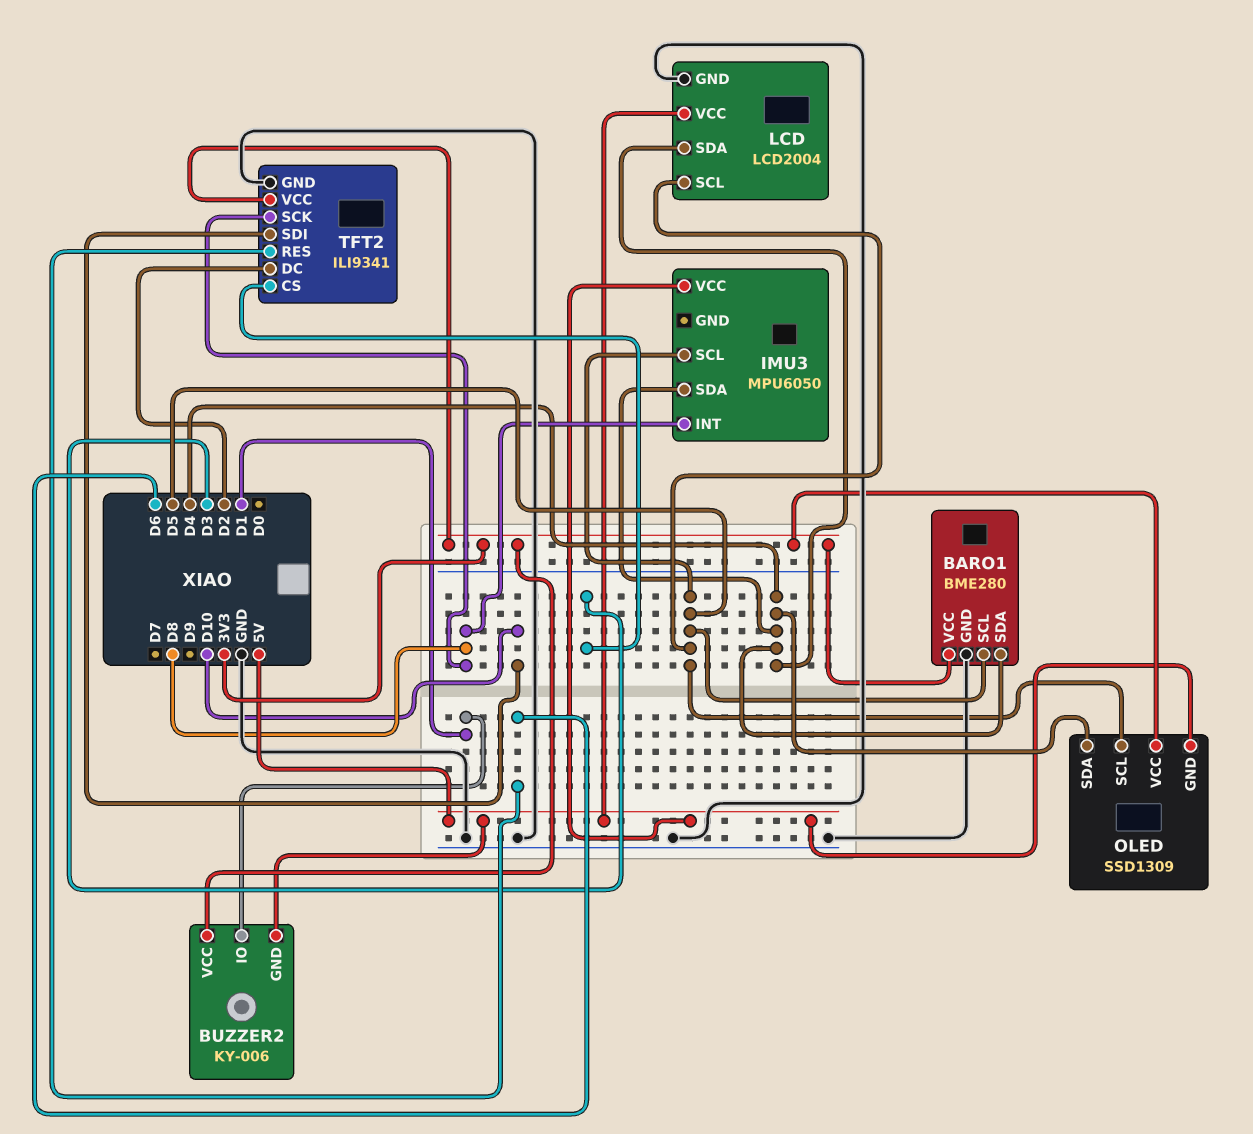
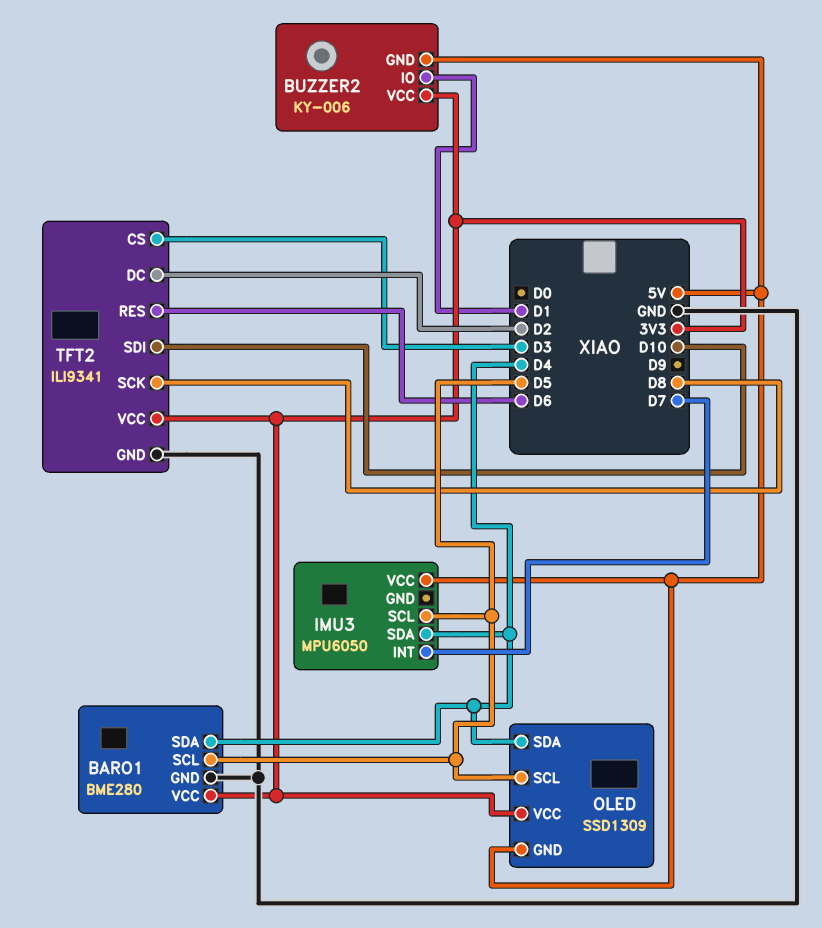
IMU3 pin INT: D8 -> D7
LCD: LCD2004 -> none
LCD pin GND: GND -> none
LCD pin SCL: D5 -> none
LCD pin SDA: D4 -> none
LCD pin VCC: 5V -> none

